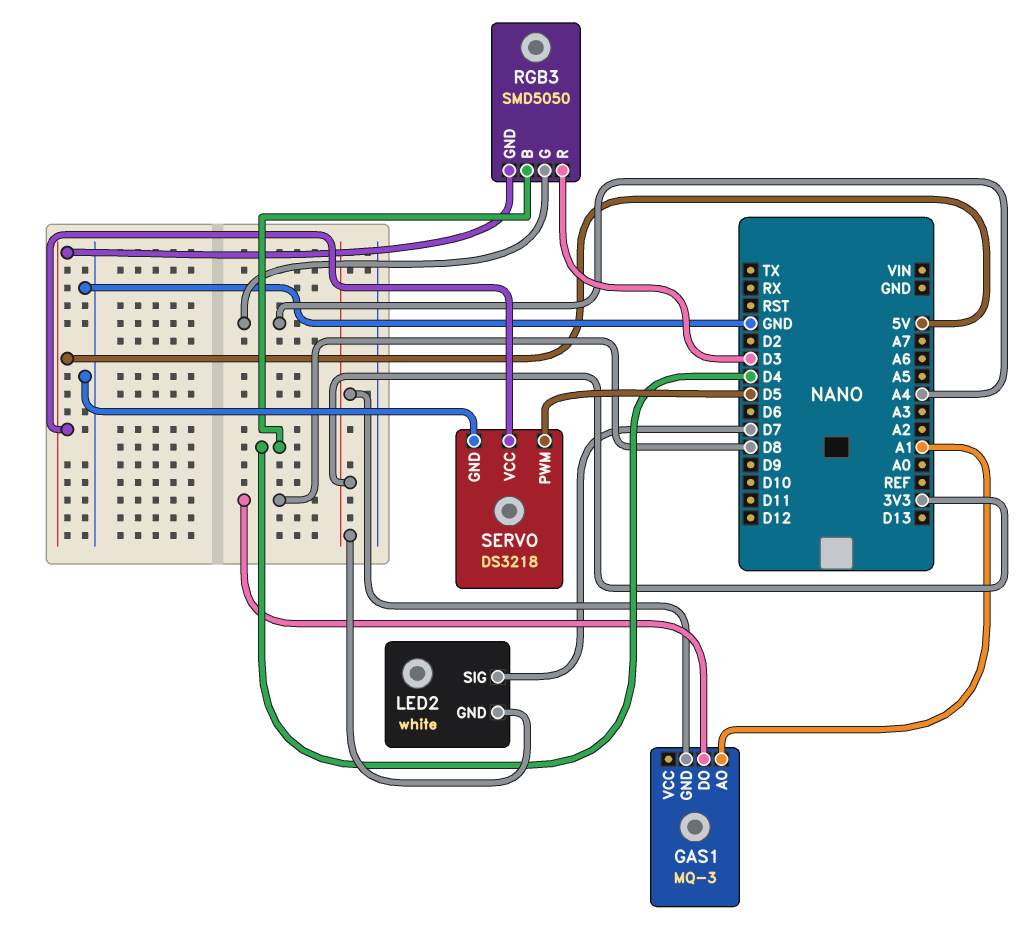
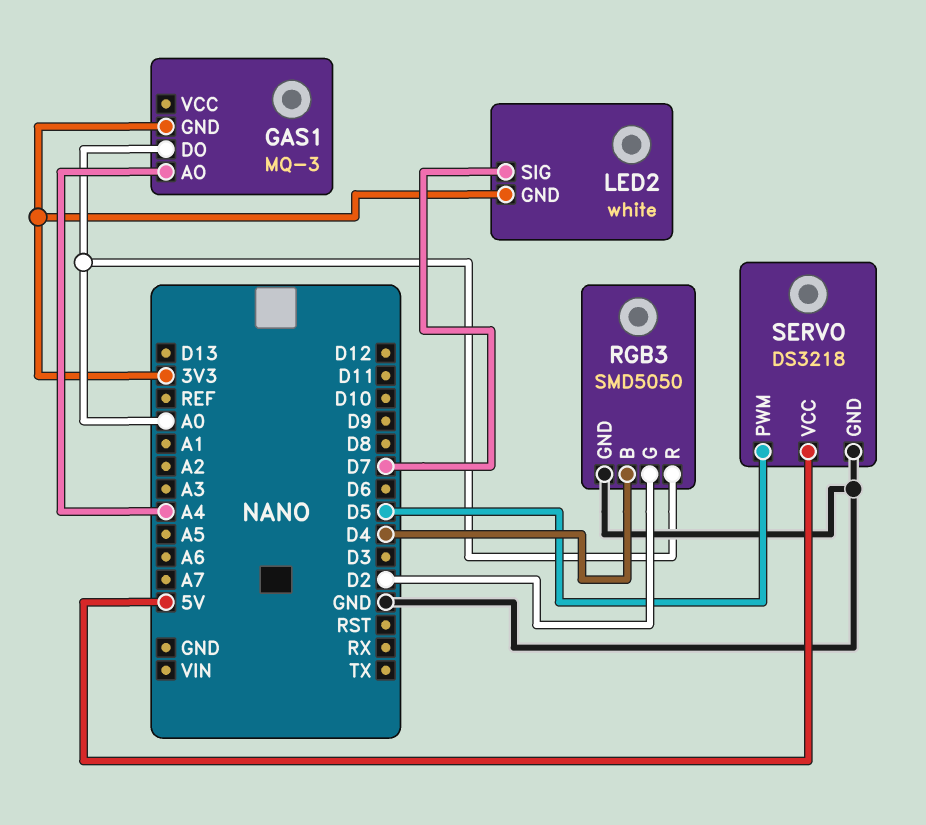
GAS1 pin AO: A1 -> A4
GAS1 pin DO: D8 -> A0
RGB3 pin G: A4 -> D2
RGB3 pin GND: 5V -> GND
RGB3 pin R: D3 -> A0

